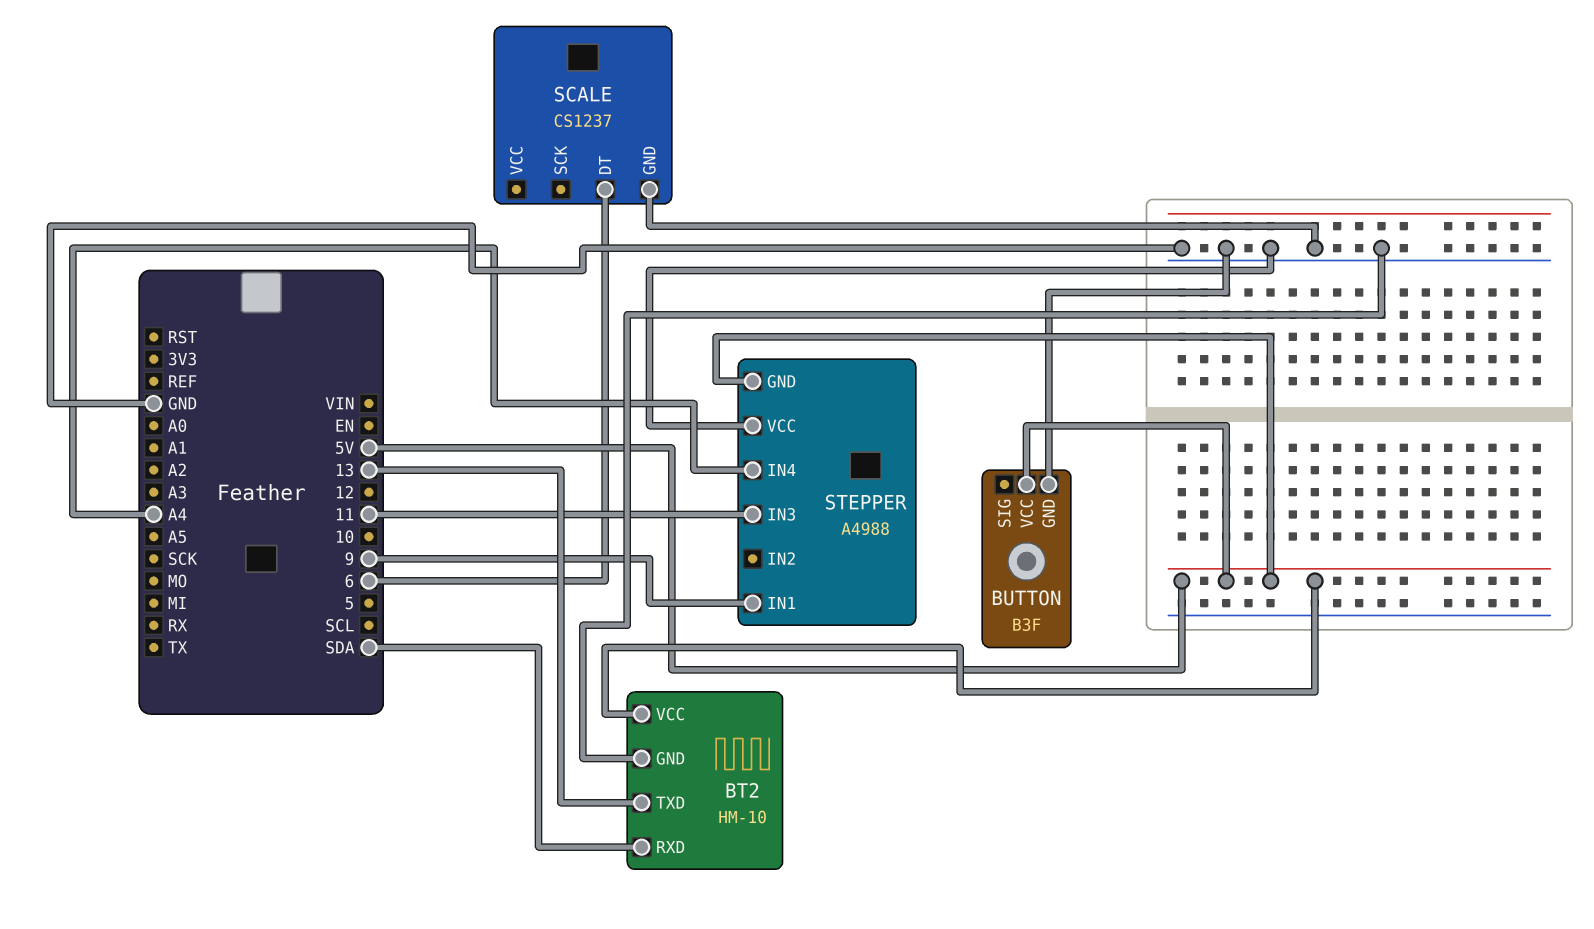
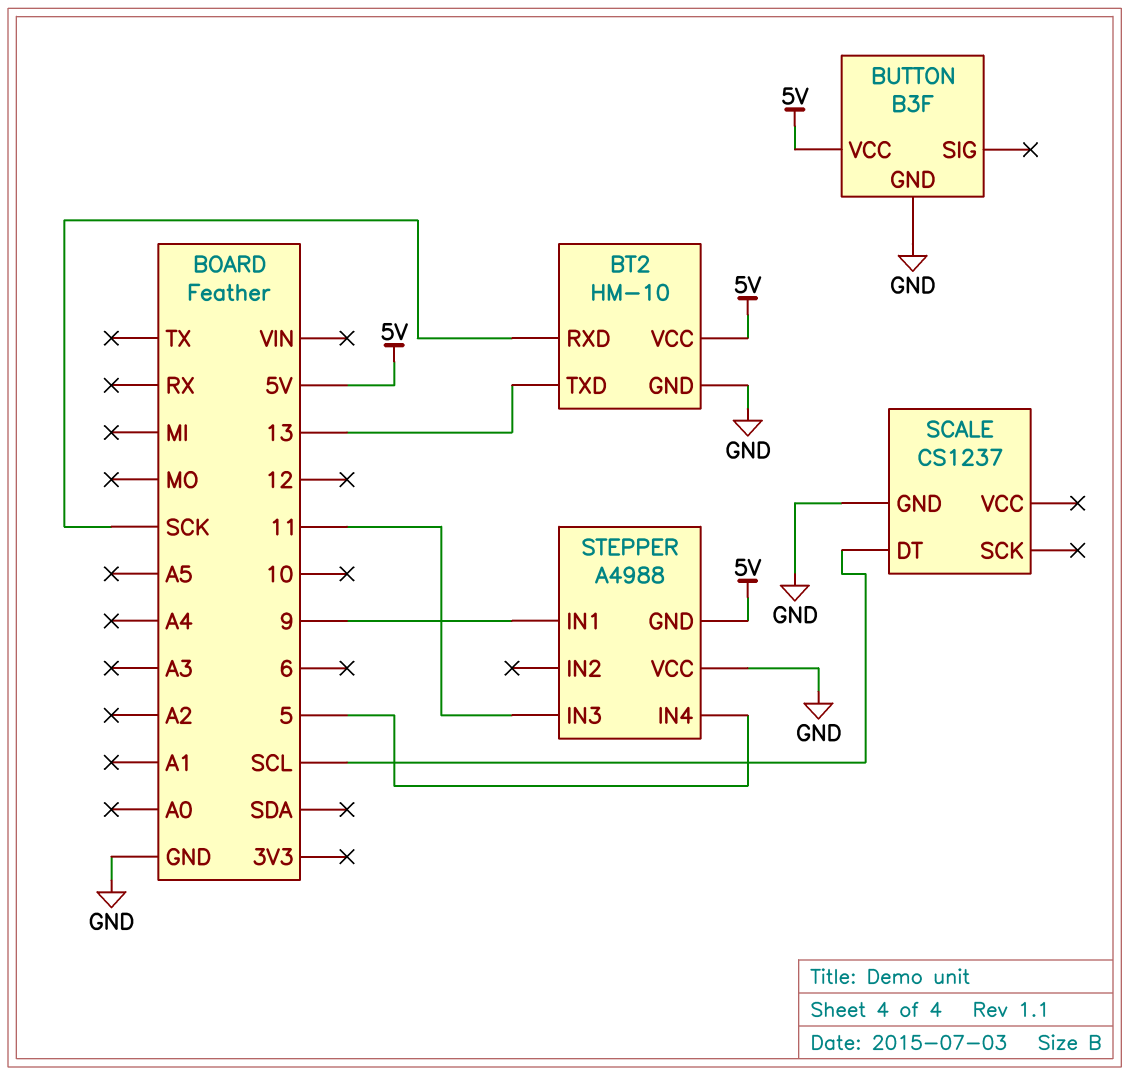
BT2 pin RXD: SDA -> SCK
SCALE pin DT: 6 -> SCL
STEPPER pin IN4: A4 -> 5

